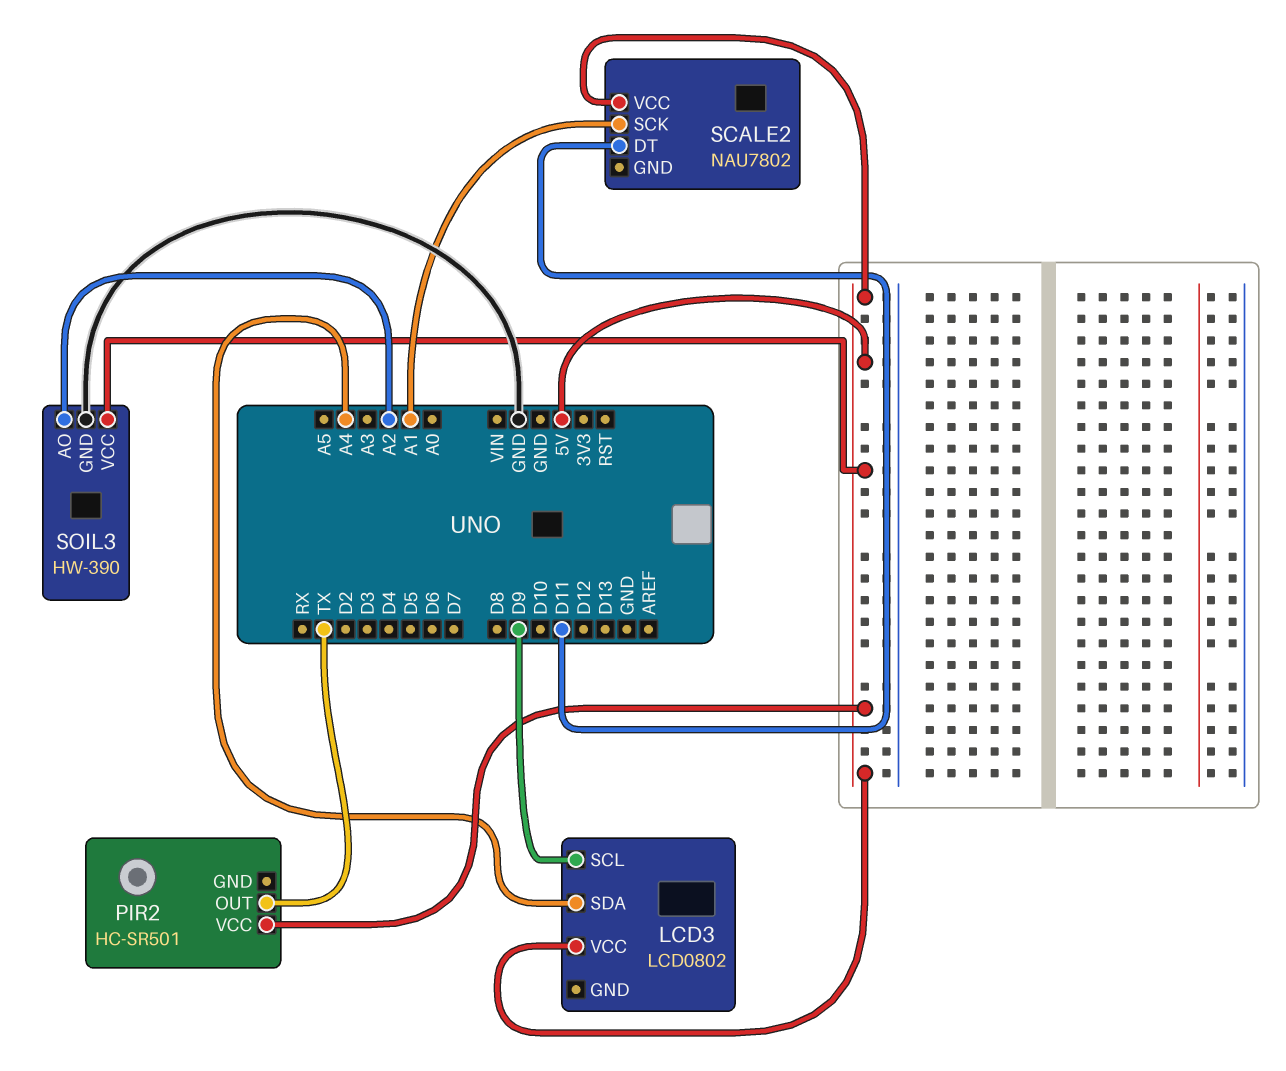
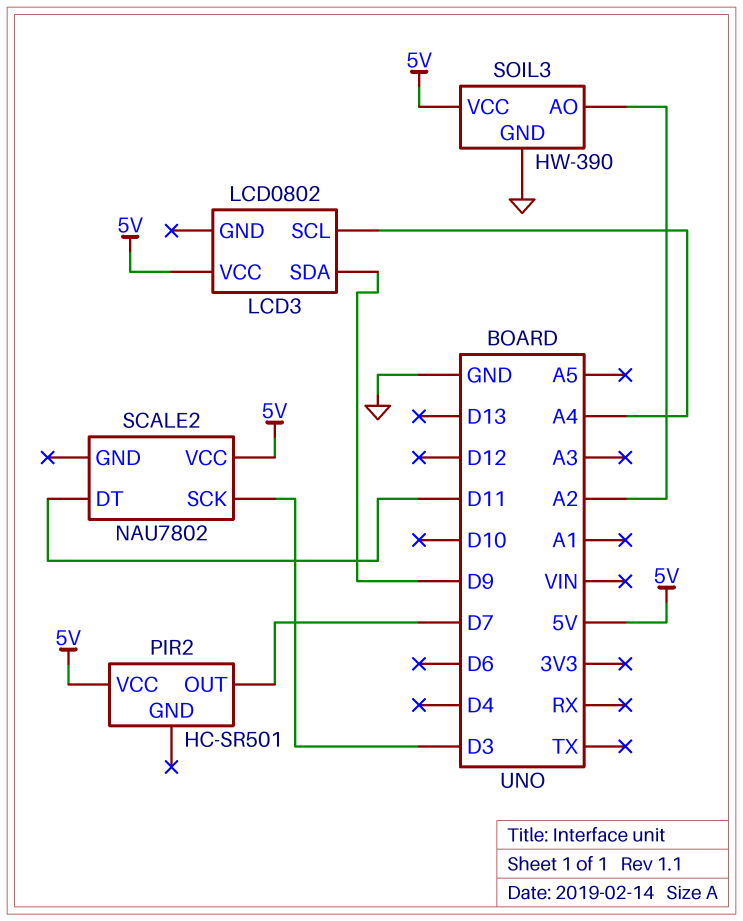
LCD3 pin SCL: D9 -> A4
LCD3 pin SDA: A4 -> D9
PIR2 pin OUT: TX -> D7
SCALE2 pin SCK: A1 -> D3

